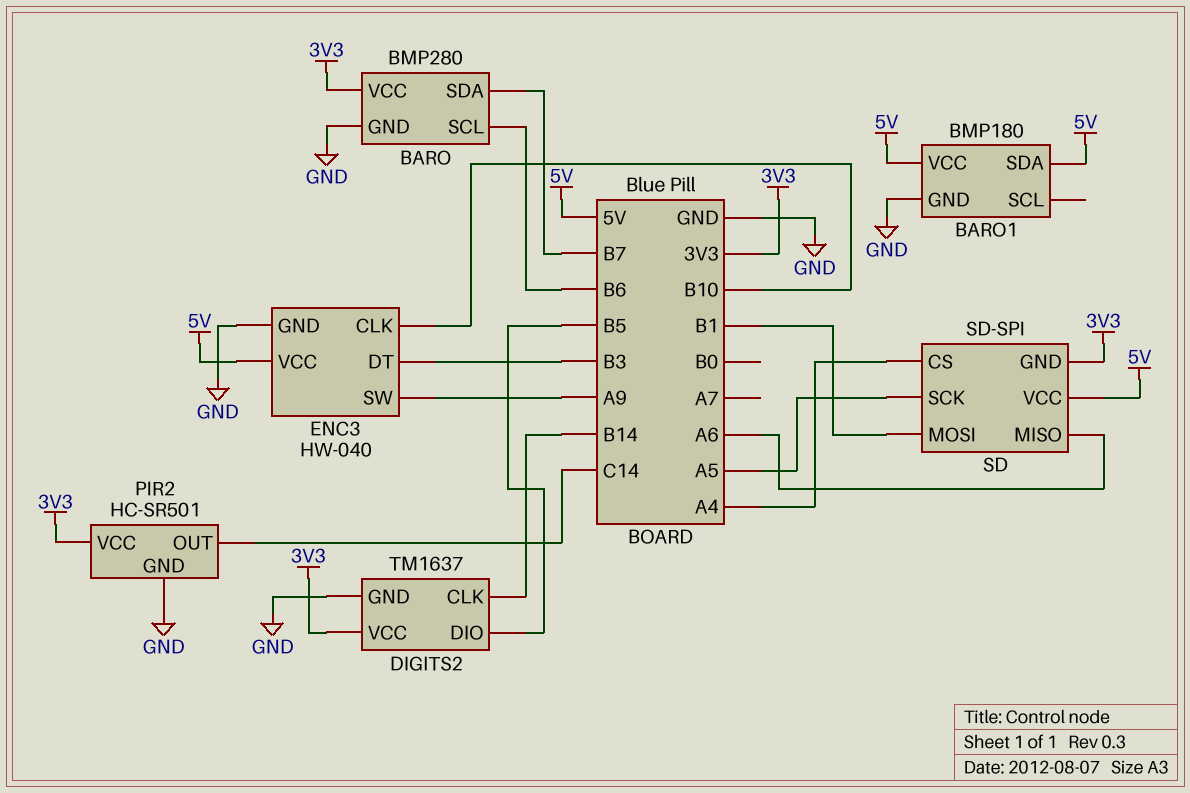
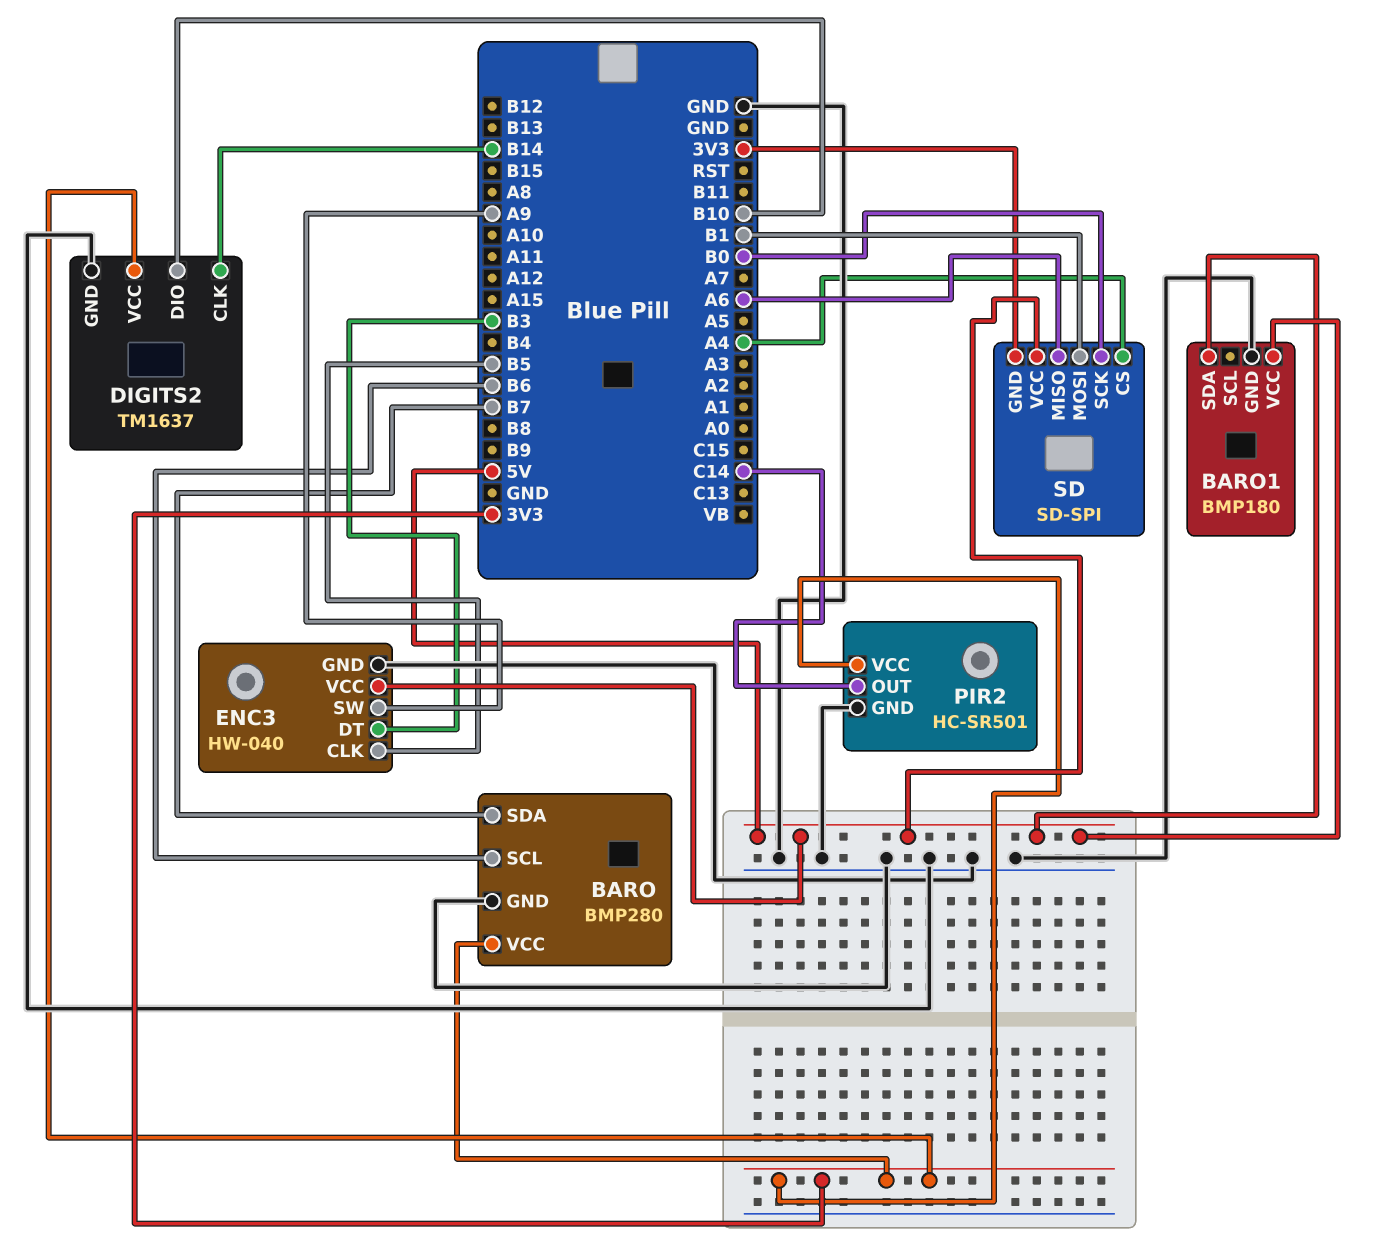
DIGITS2 pin DIO: B5 -> B10
ENC3 pin CLK: B10 -> B5
SD pin SCK: A5 -> B0

